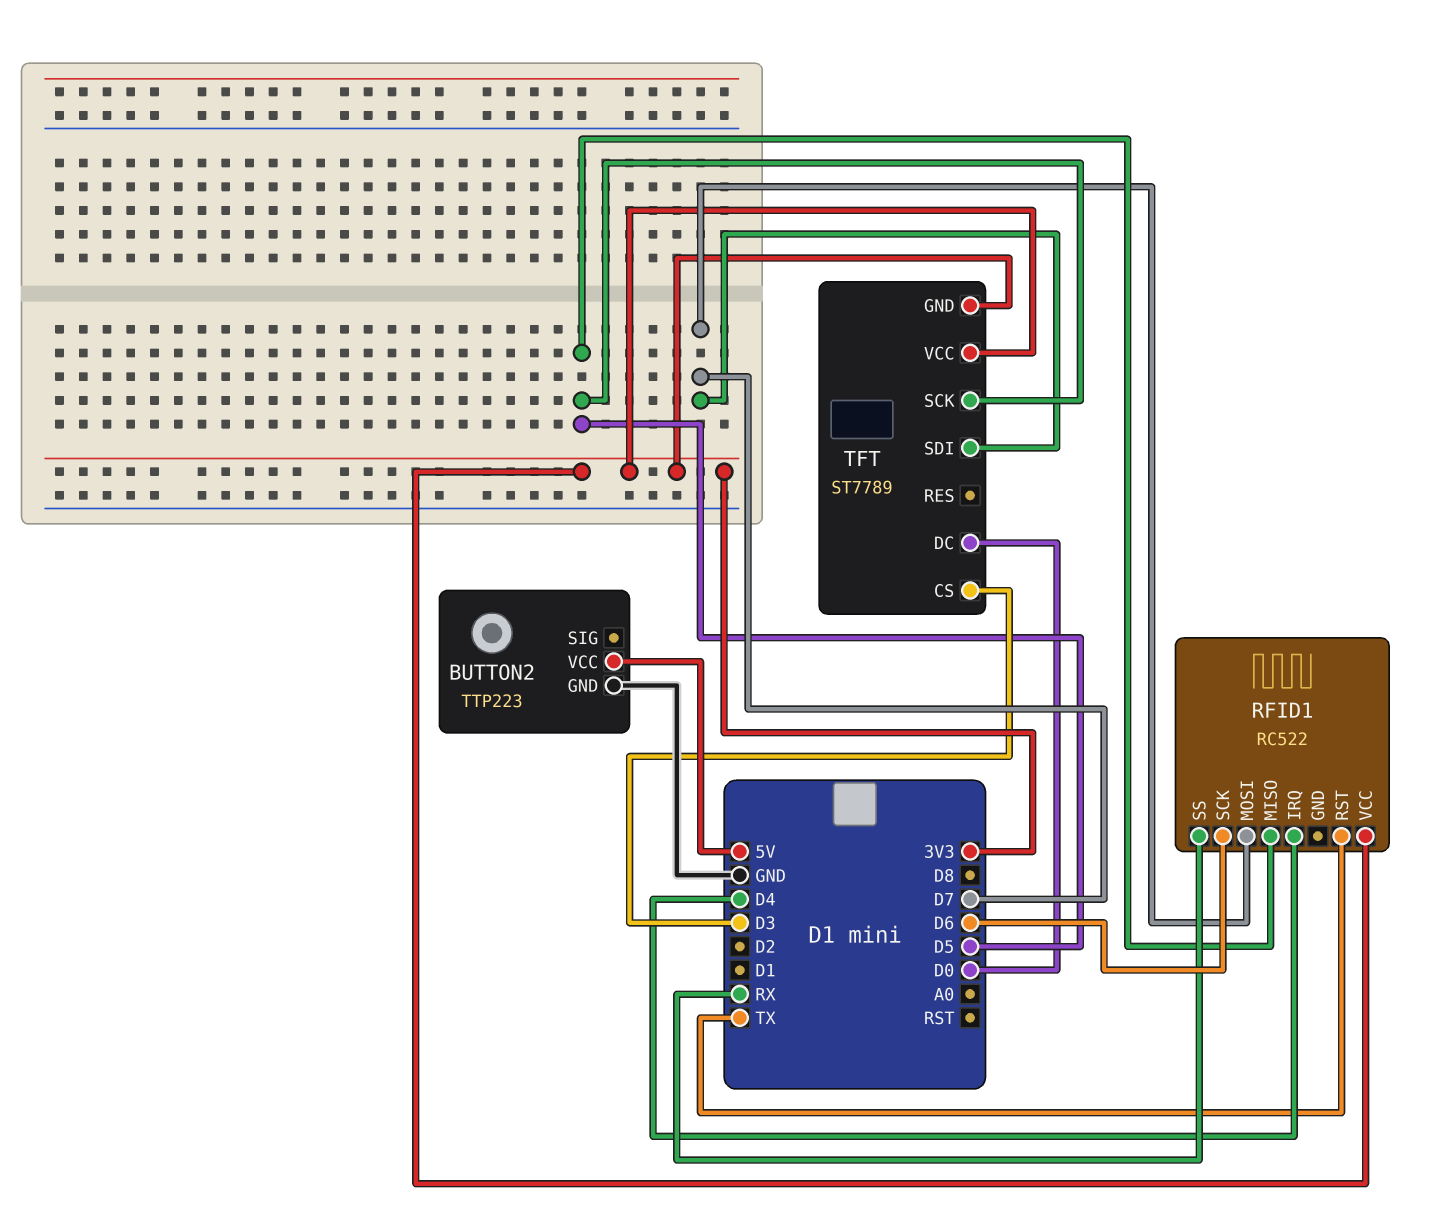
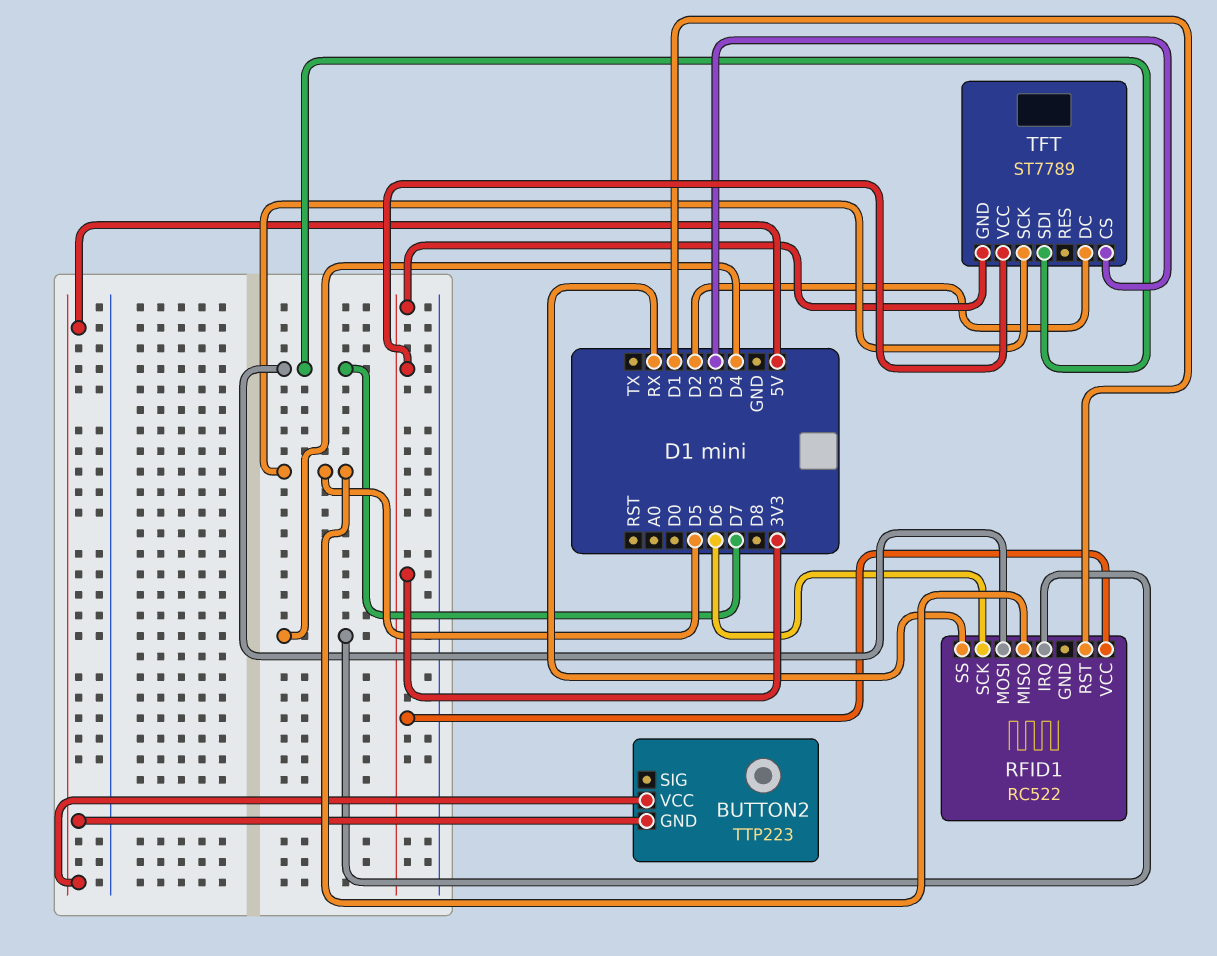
BUTTON2 pin GND: GND -> 5V
RFID1 pin RST: TX -> D1
TFT pin DC: D0 -> D2

